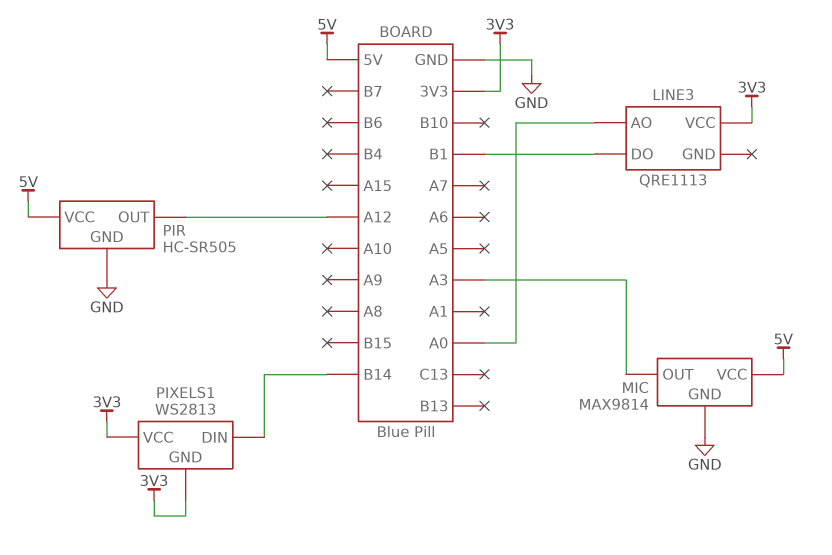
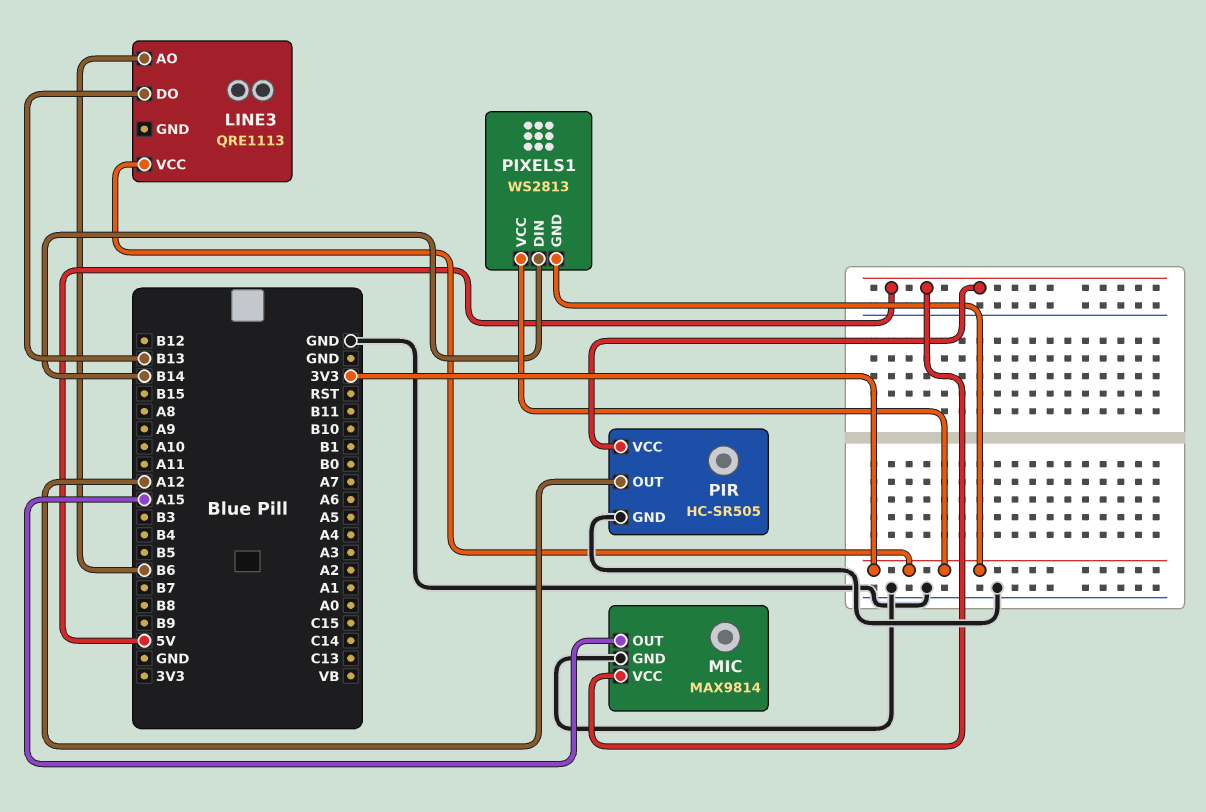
LINE3 pin AO: A0 -> B6
LINE3 pin DO: B1 -> B13
MIC pin OUT: A3 -> A15

